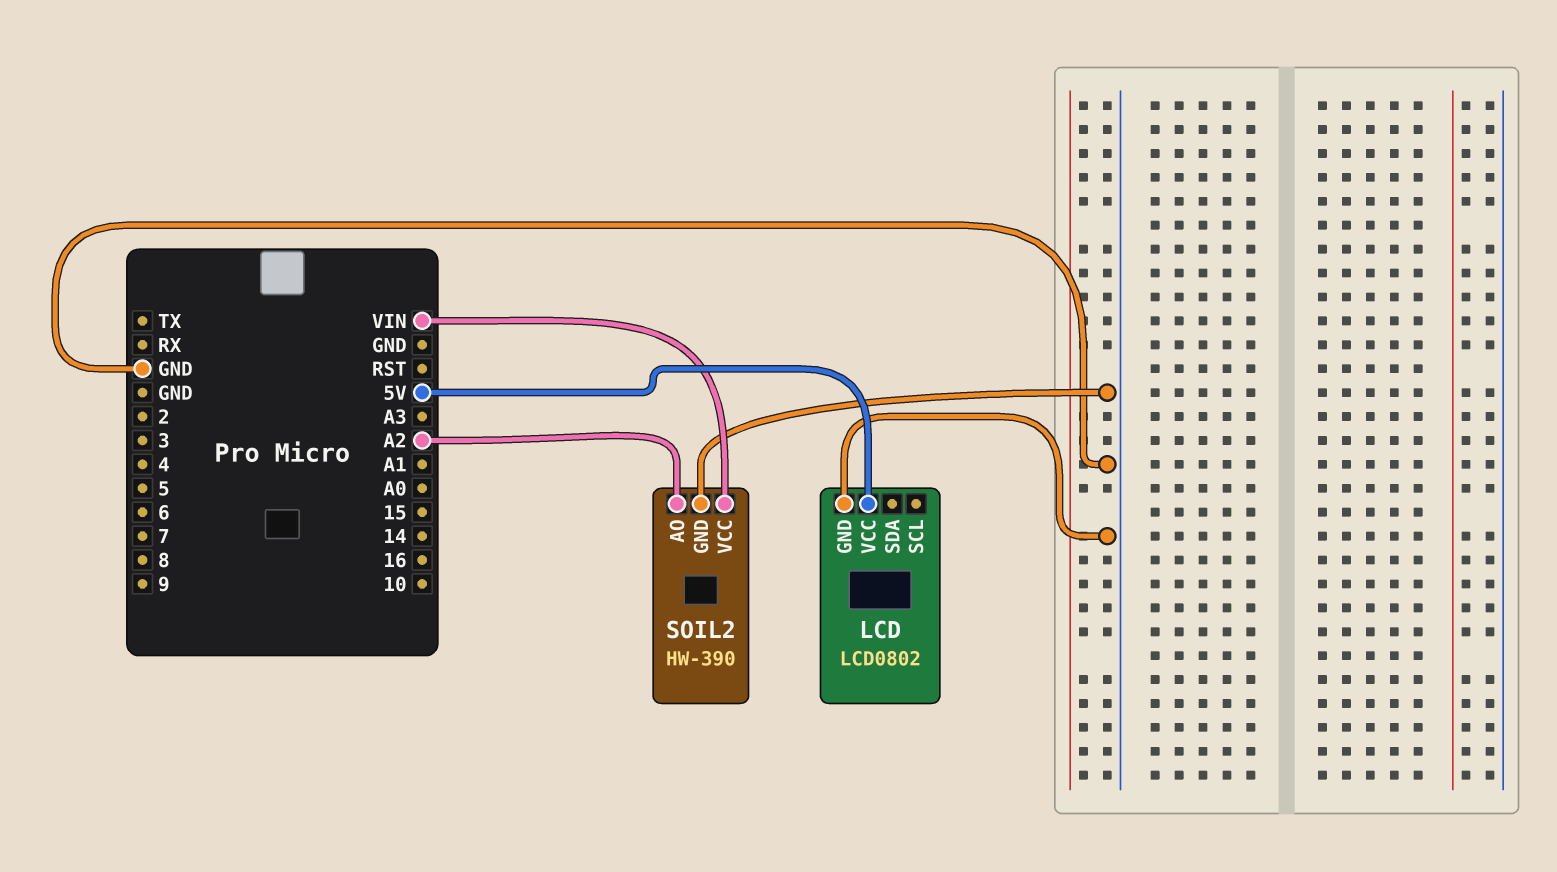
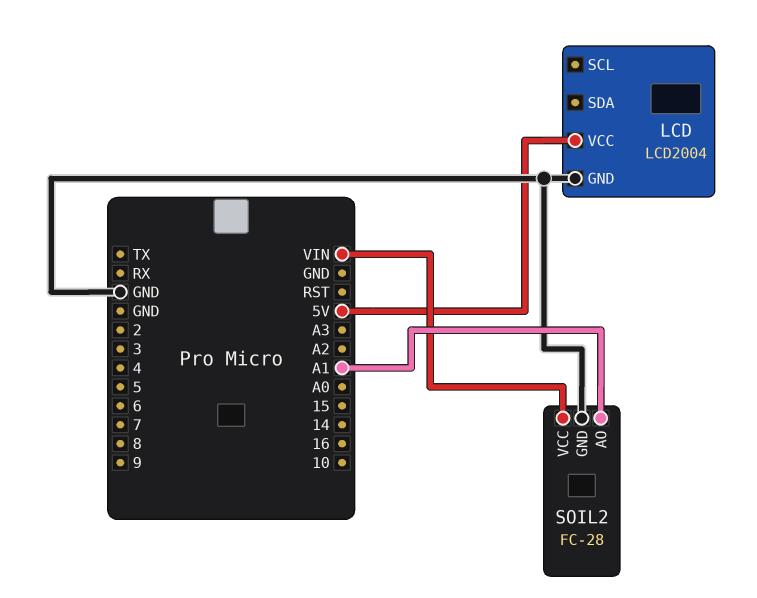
LCD: LCD0802 -> LCD2004
SOIL2: HW-390 -> FC-28
SOIL2 pin AO: A2 -> A1

